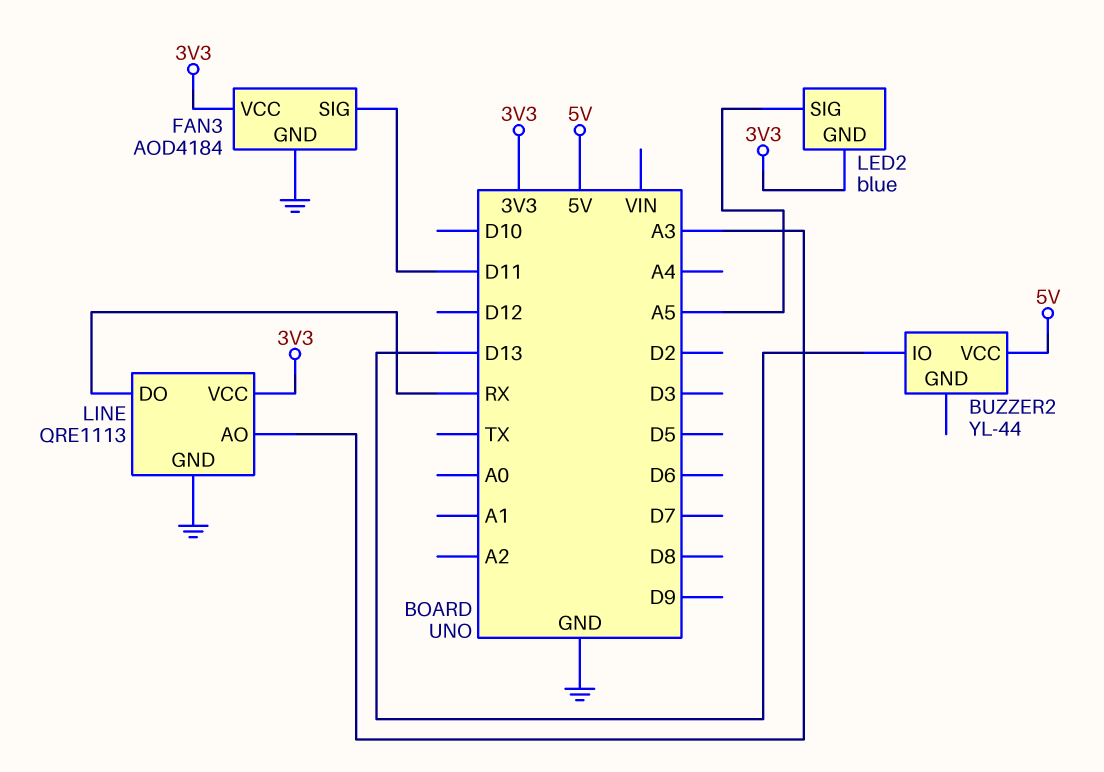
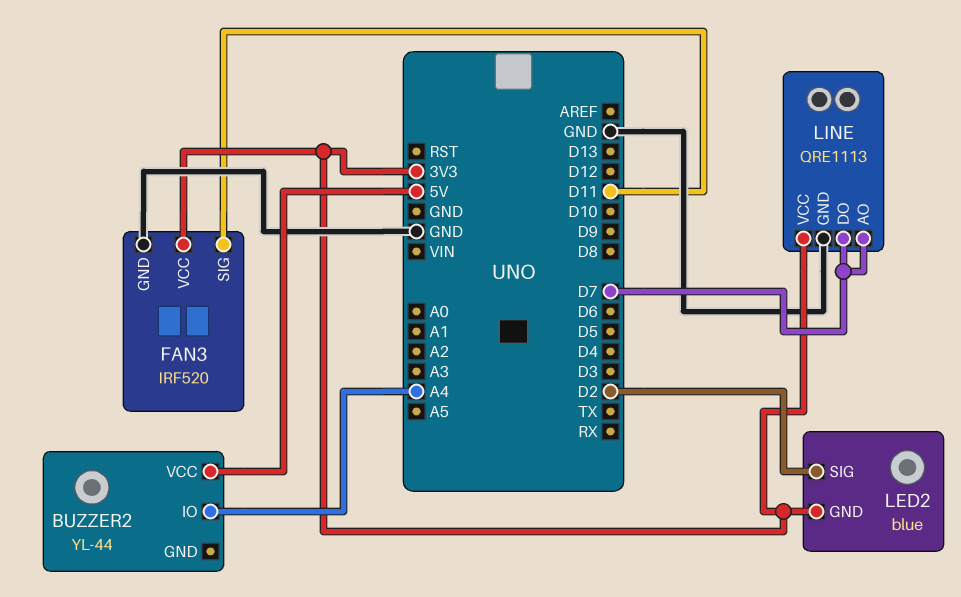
BUZZER2 pin IO: D13 -> A4
FAN3: AOD4184 -> IRF520
LED2 pin SIG: A5 -> D2
LINE pin AO: A3 -> D7
LINE pin DO: RX -> D7

